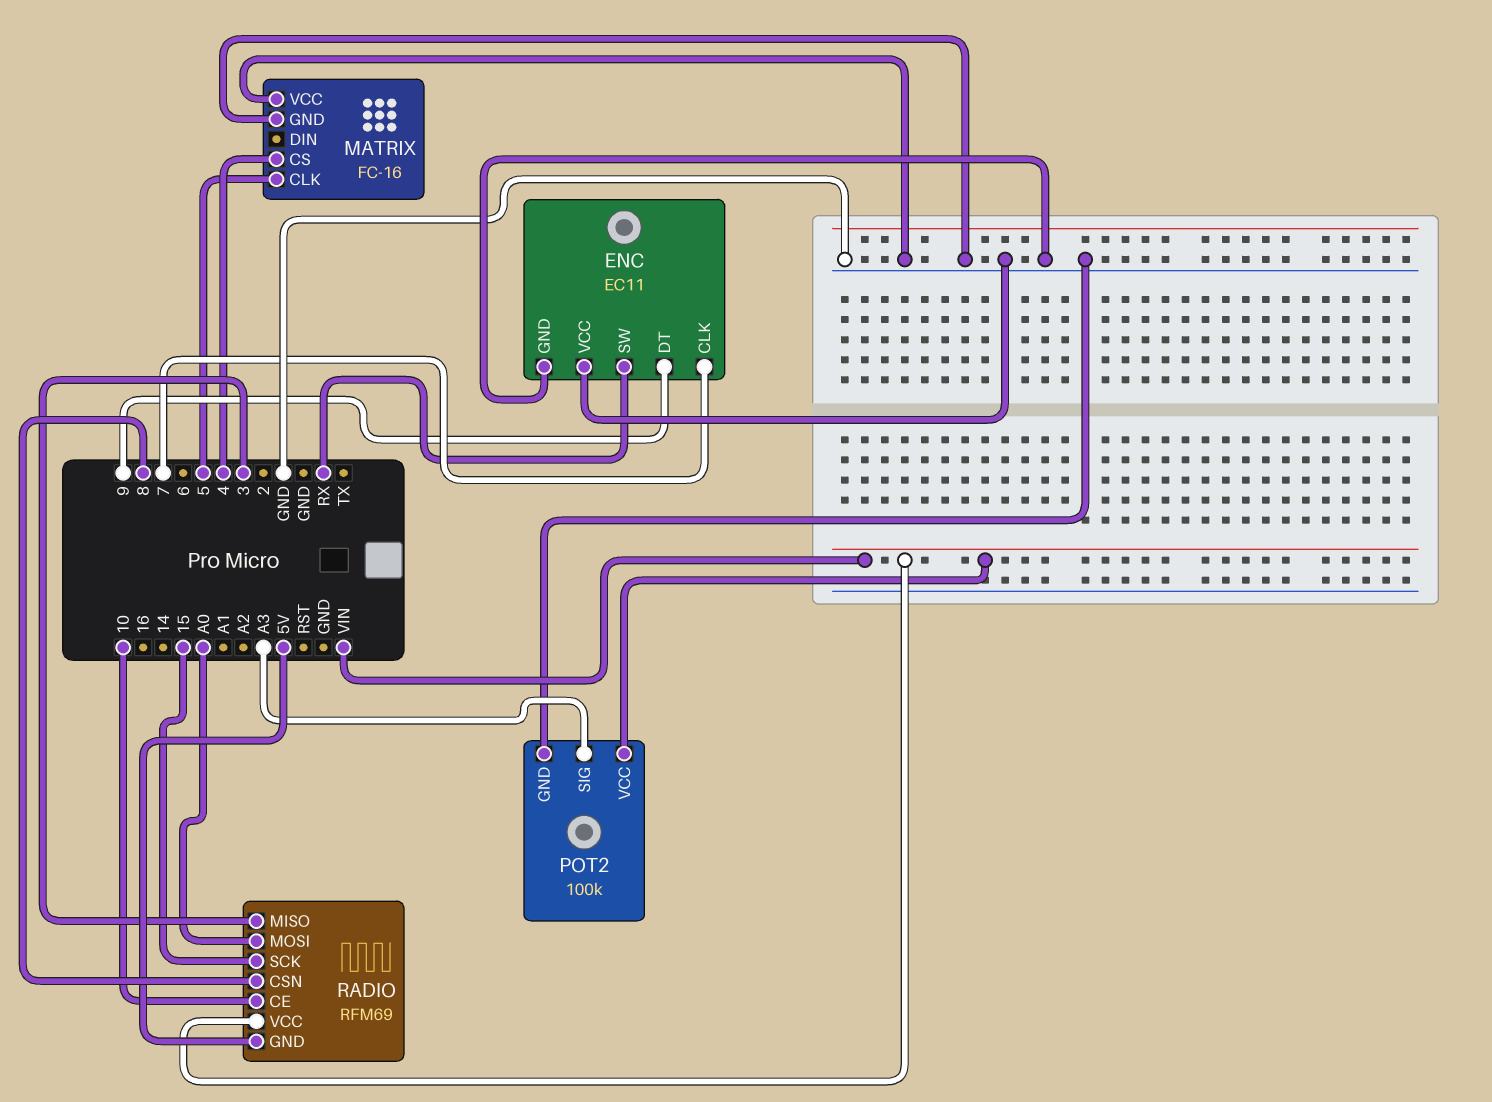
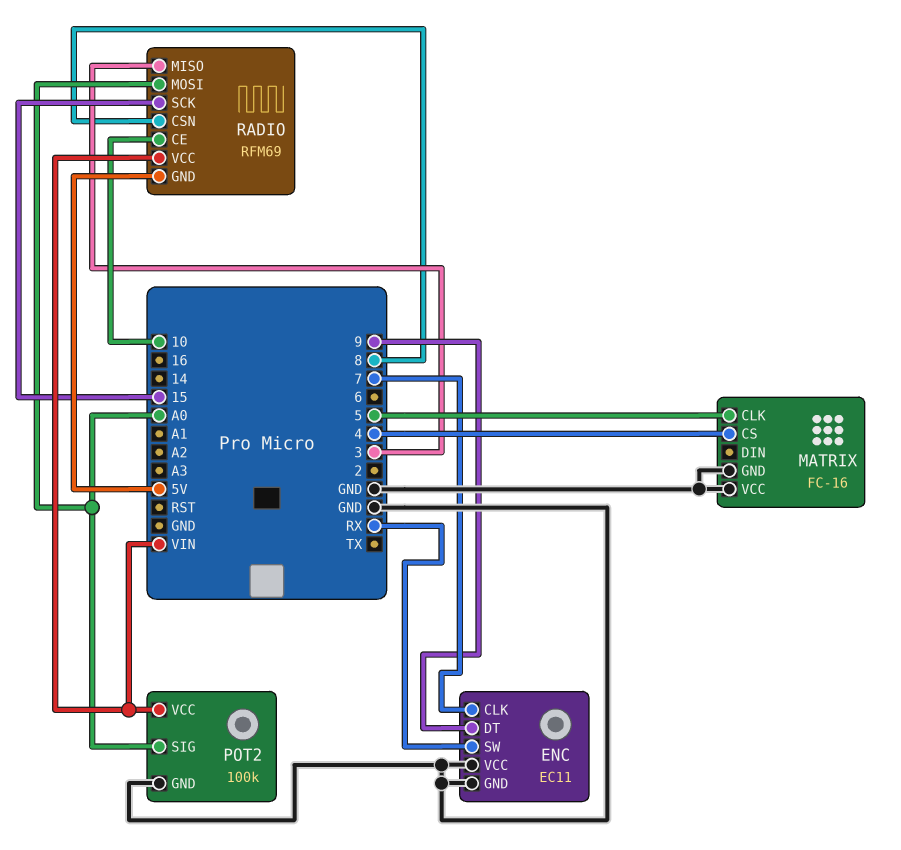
POT2 pin SIG: A3 -> A0

